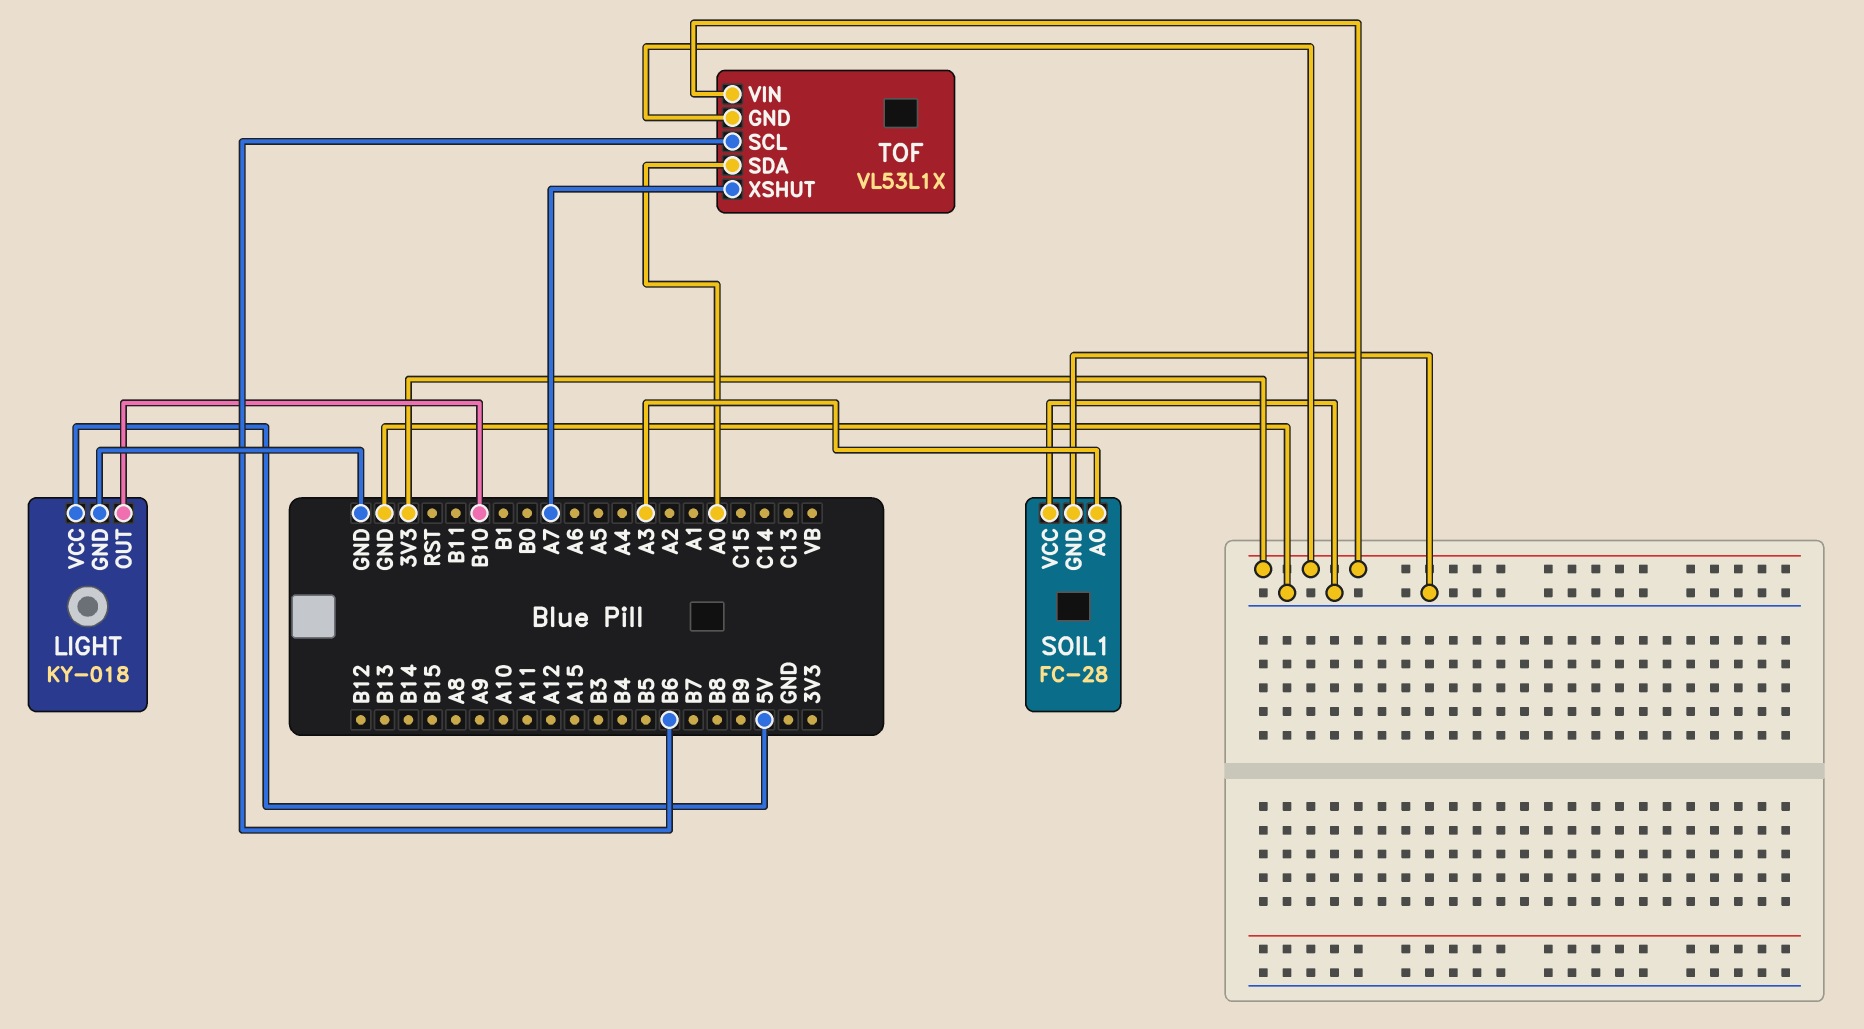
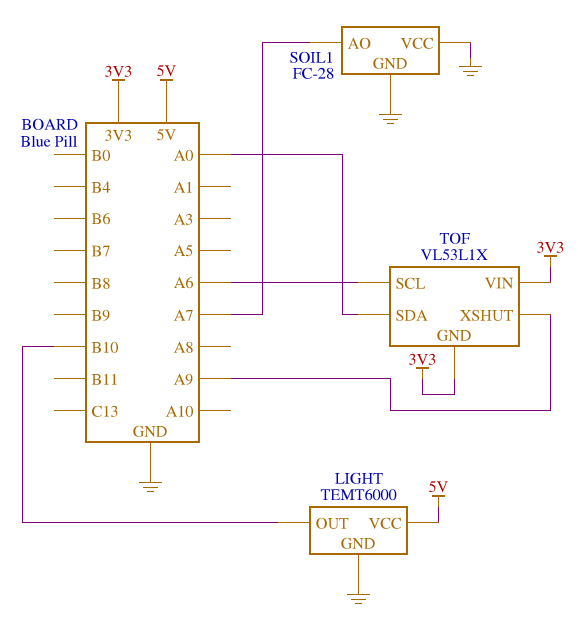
LIGHT: KY-018 -> TEMT6000
SOIL1 pin AO: A3 -> A7
TOF pin SCL: B6 -> A6
TOF pin XSHUT: A7 -> A9

